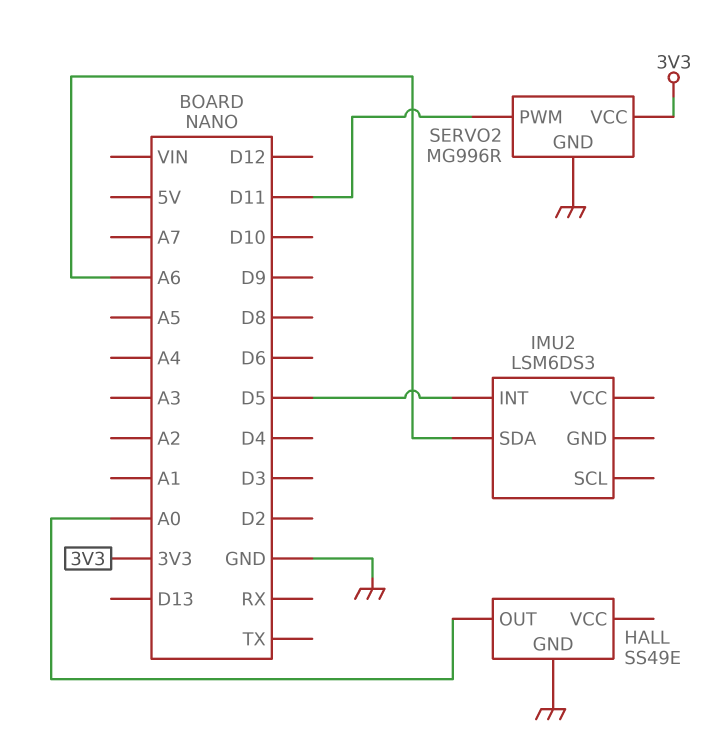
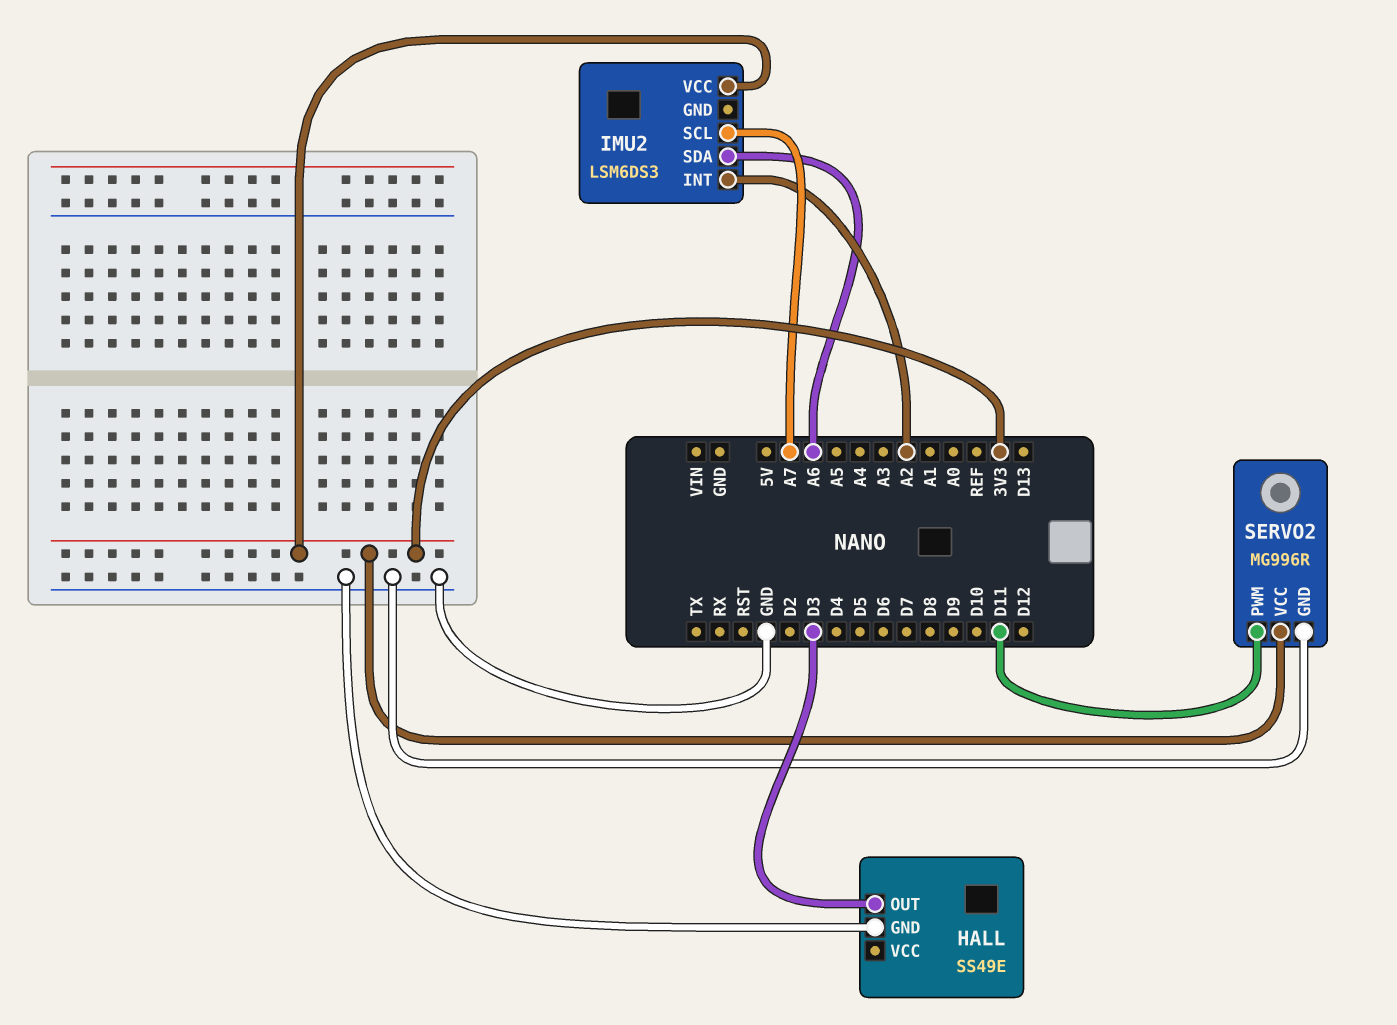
HALL pin OUT: A0 -> D3
IMU2 pin INT: D5 -> A2
IMU2 pin SCL: none -> A7
IMU2 pin VCC: none -> 3V3

